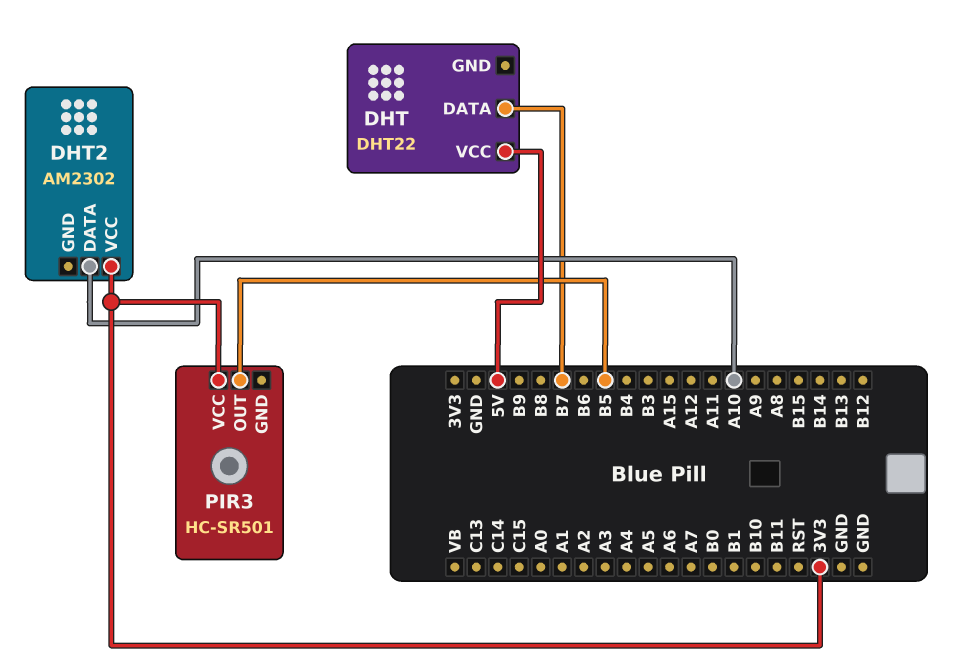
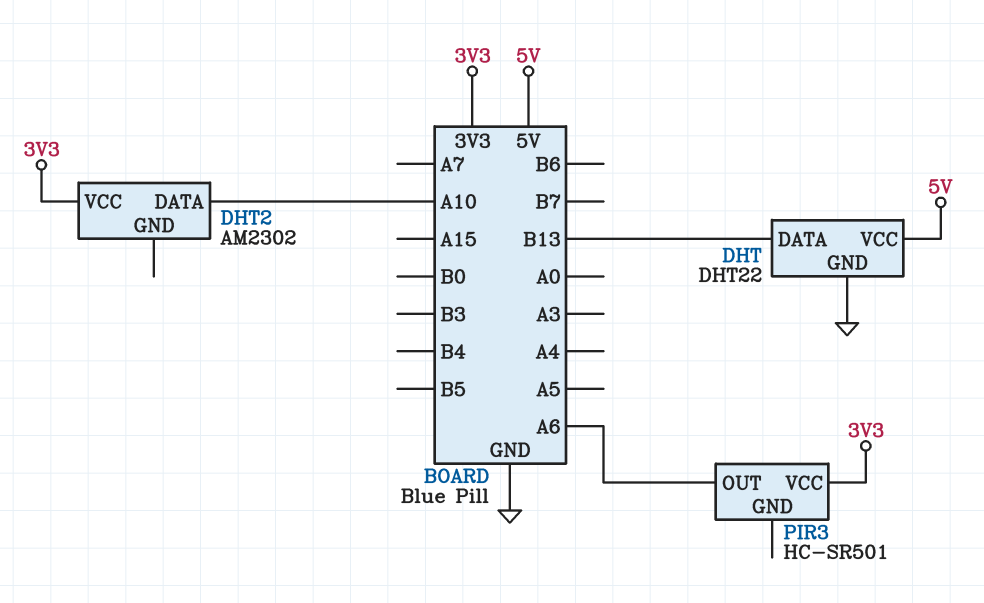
DHT pin DATA: B7 -> B13
DHT pin GND: none -> GND
PIR3 pin OUT: B5 -> A6

